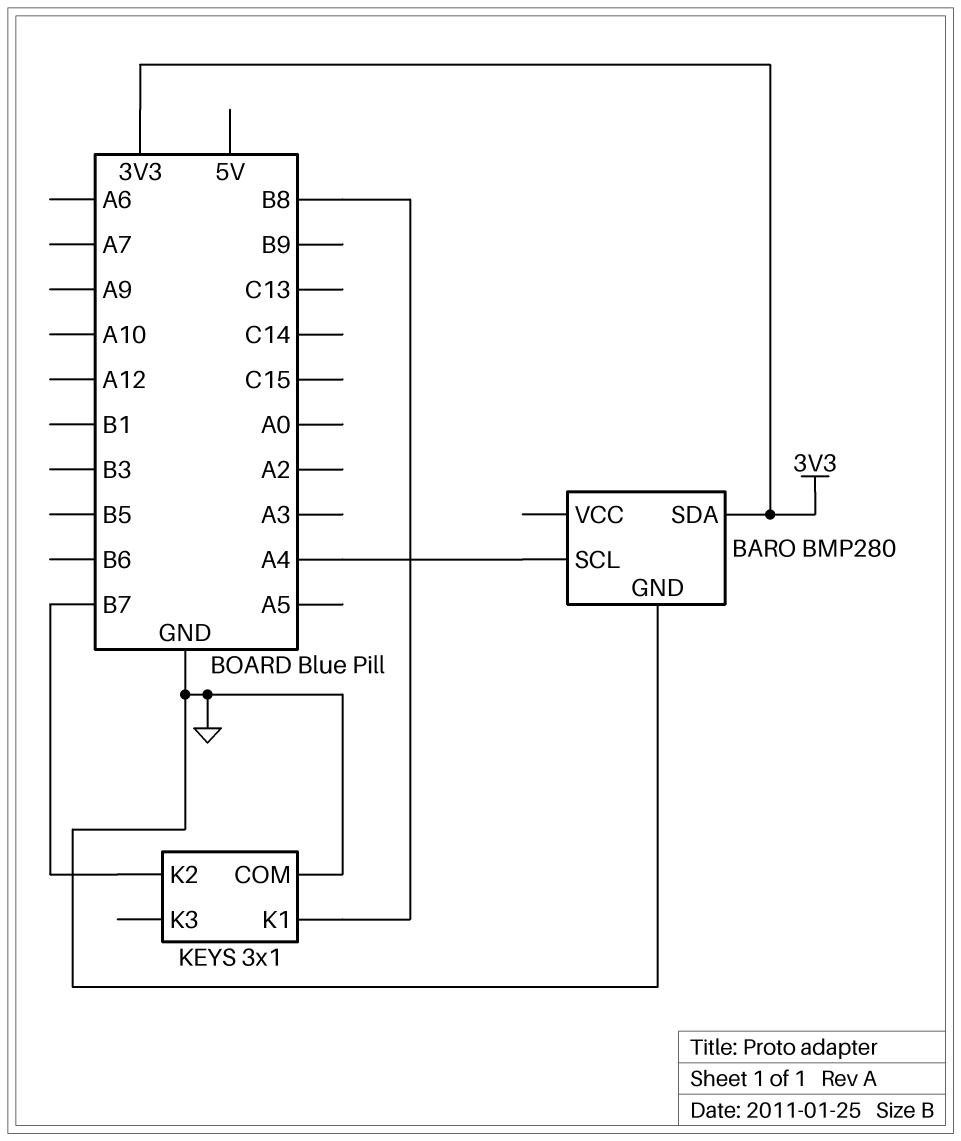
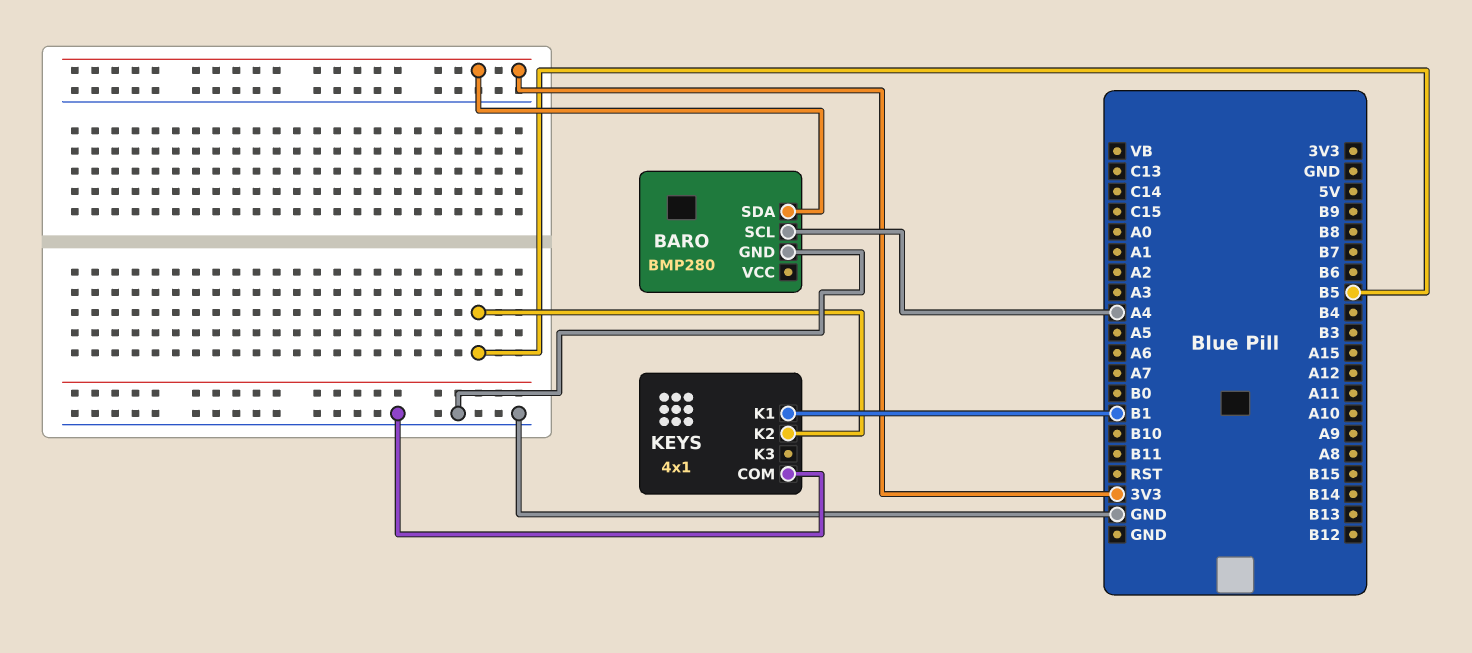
KEYS: 3x1 -> 4x1
KEYS pin K1: B8 -> B1
KEYS pin K2: B7 -> B5

